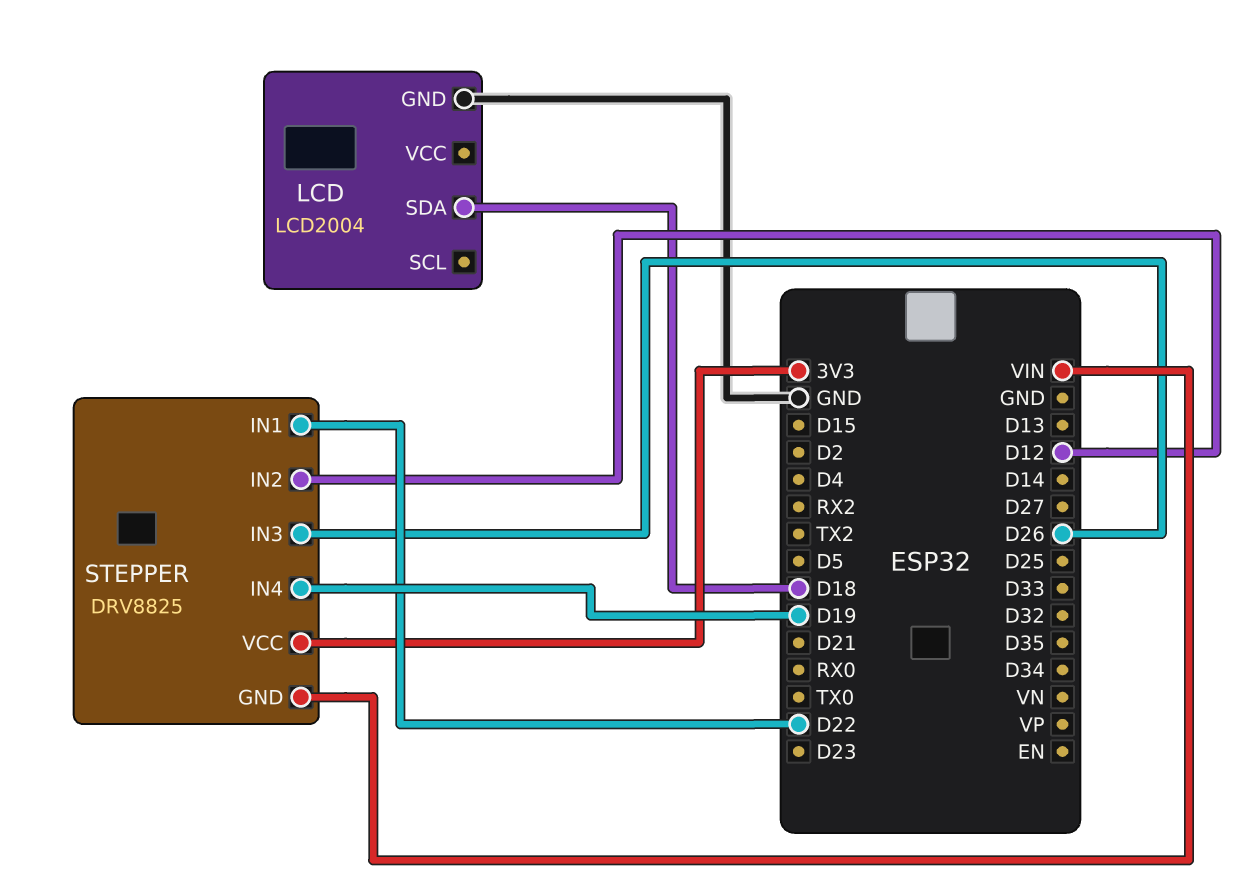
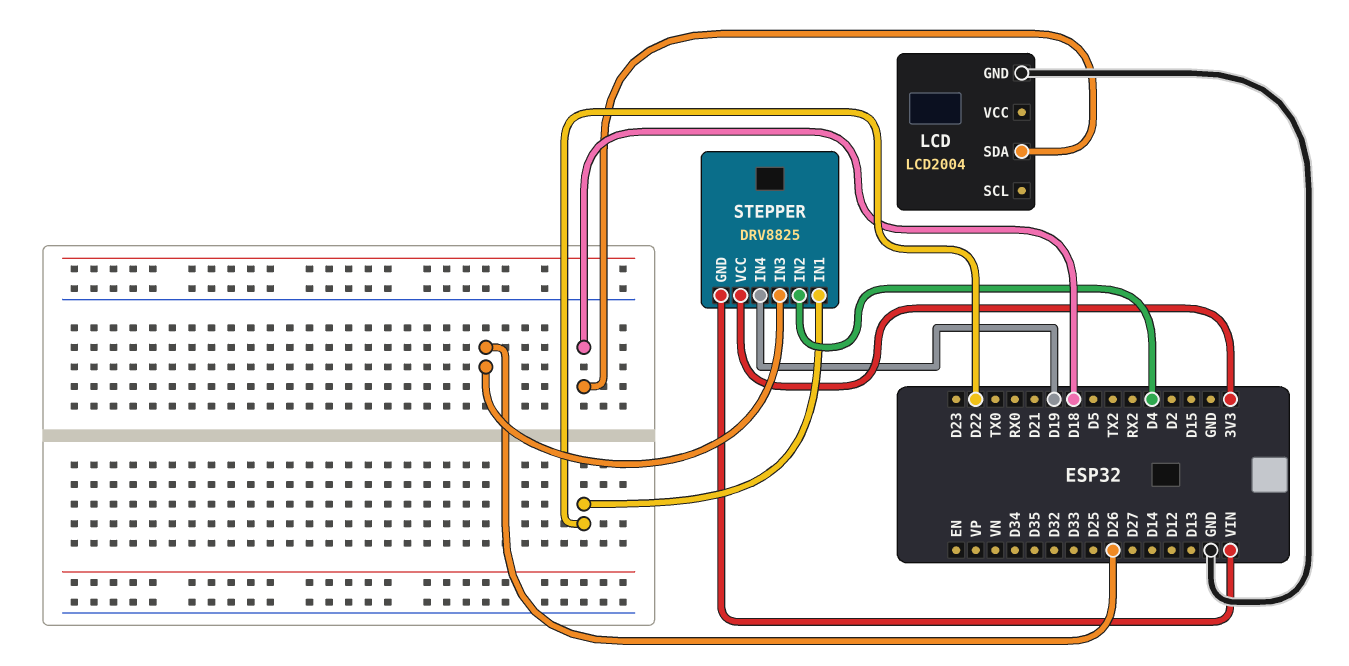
STEPPER pin IN2: D12 -> D4

